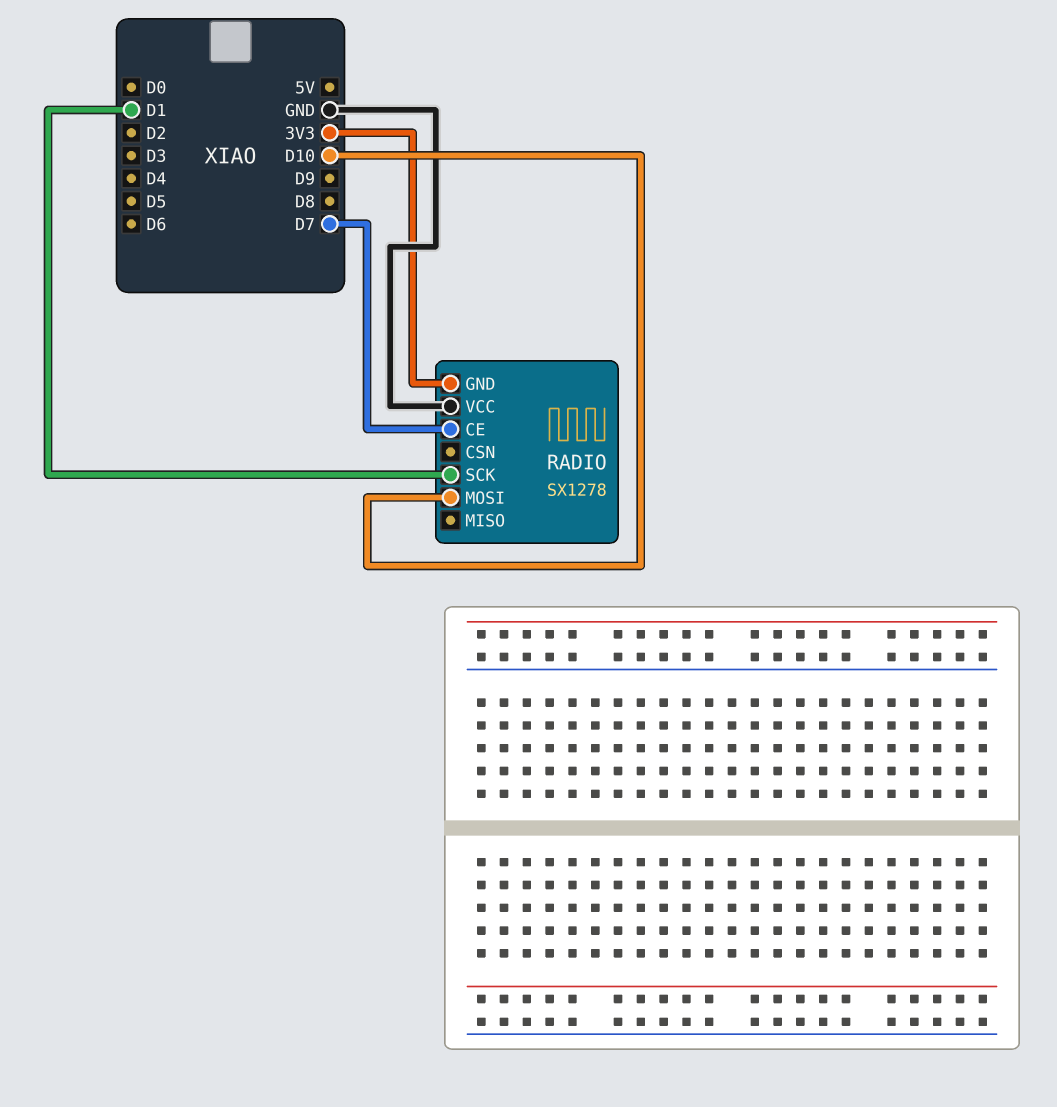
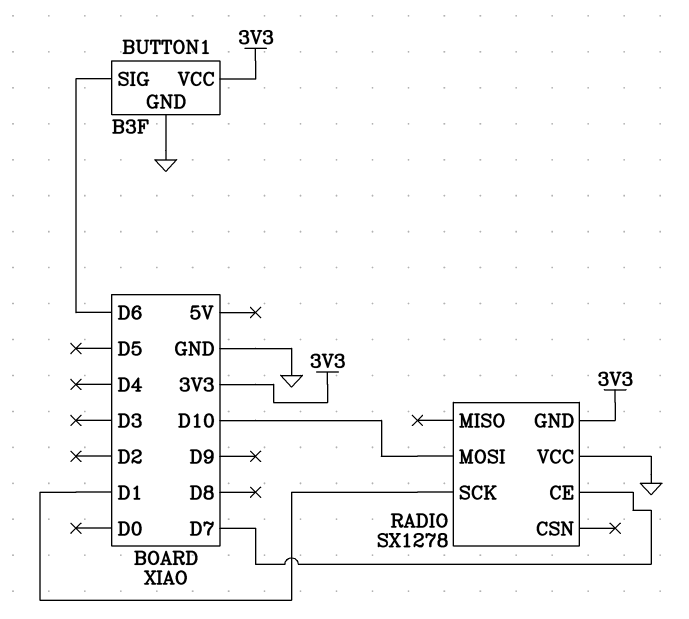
BUTTON1: none -> B3F
BUTTON1 pin GND: none -> GND
BUTTON1 pin SIG: none -> D6
BUTTON1 pin VCC: none -> 3V3

